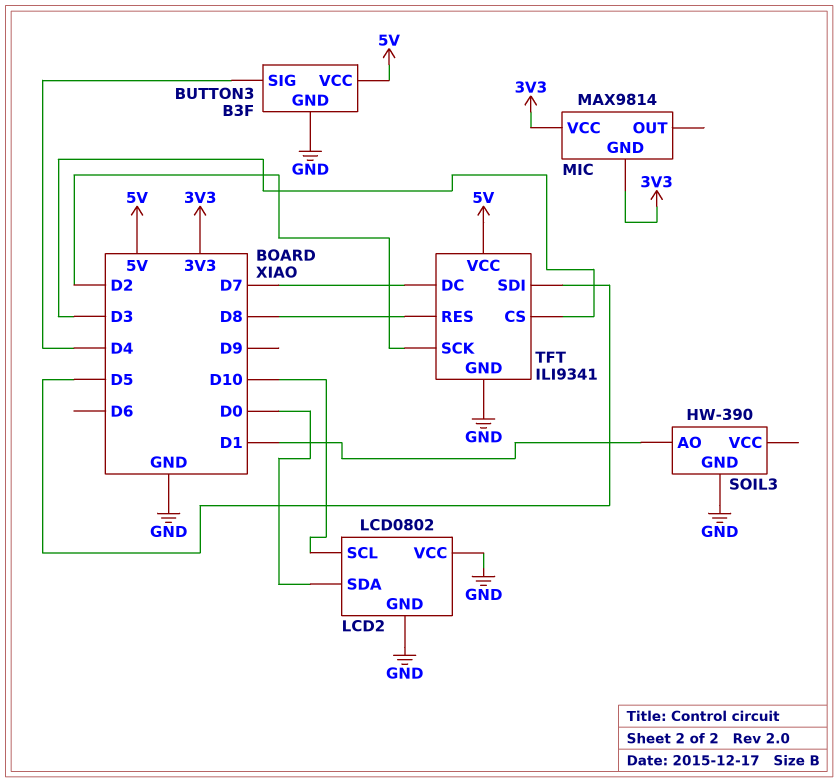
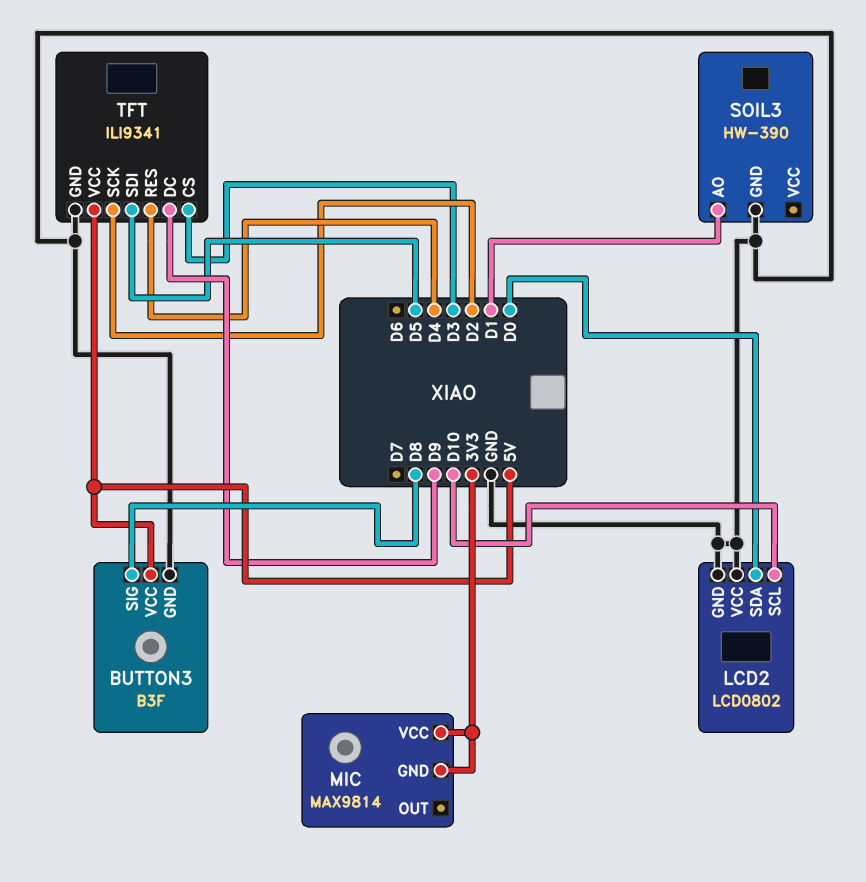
BUTTON3 pin SIG: D4 -> D8
TFT pin DC: D7 -> D9
TFT pin RES: D8 -> D4

